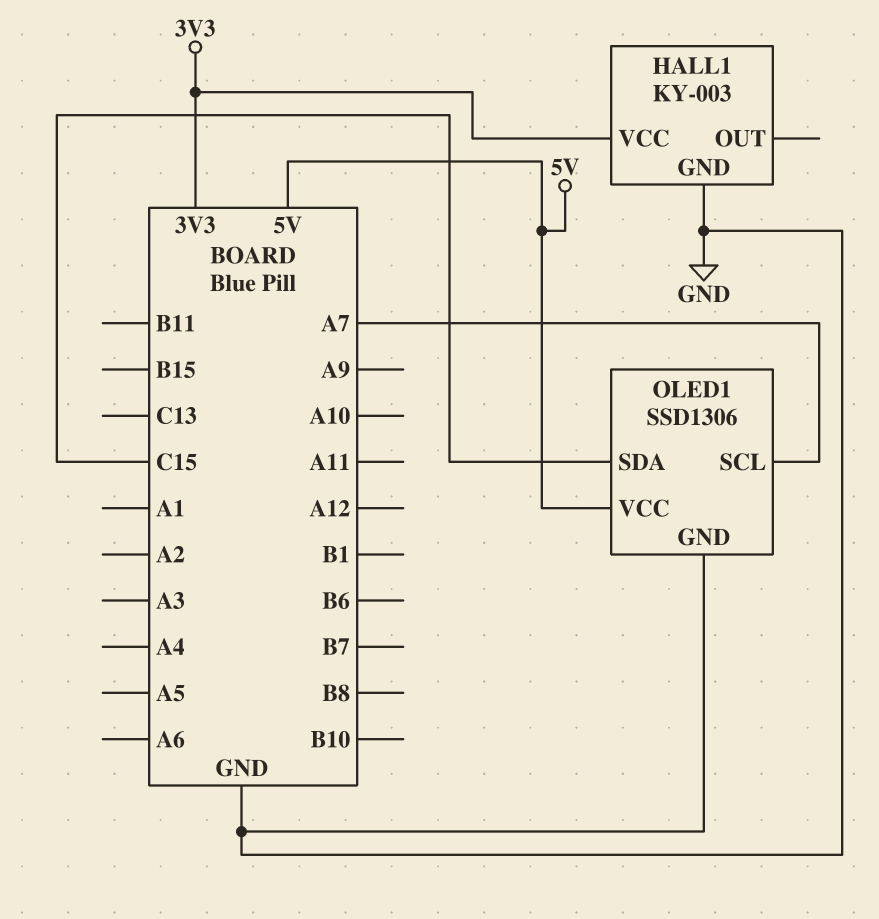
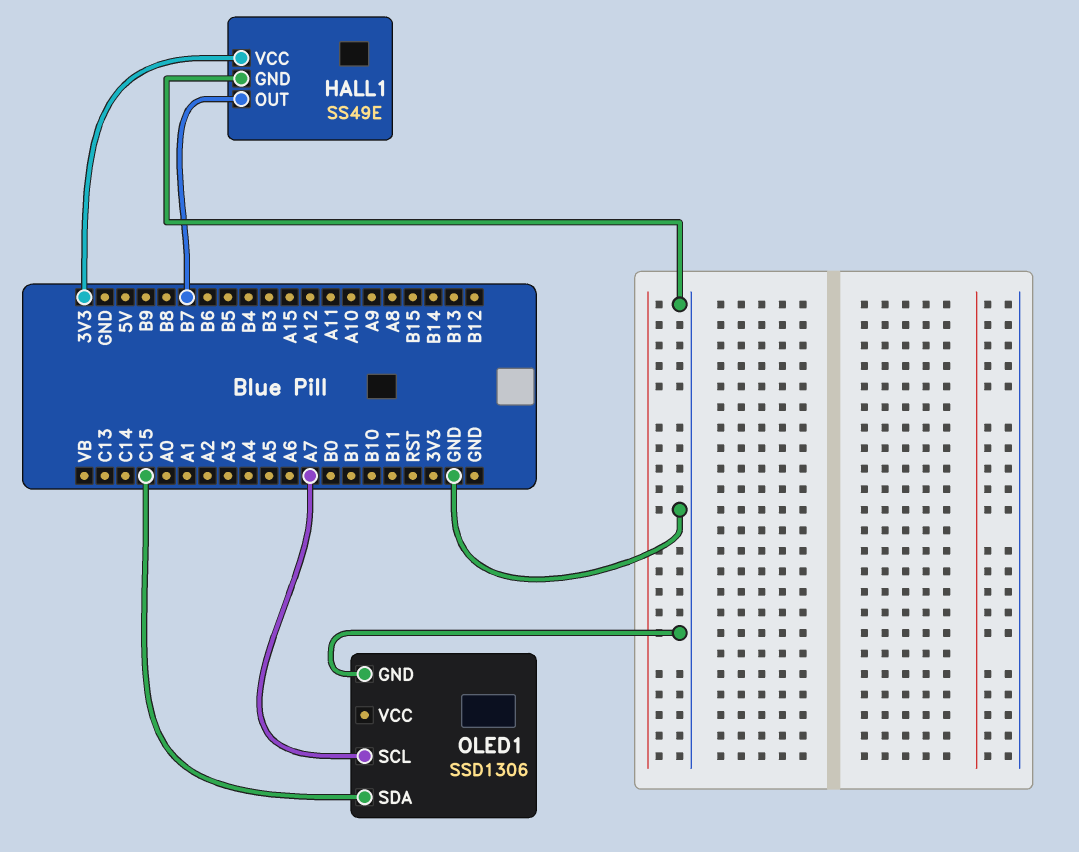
HALL1: KY-003 -> SS49E
HALL1 pin OUT: none -> B7
OLED1 pin VCC: 5V -> none

